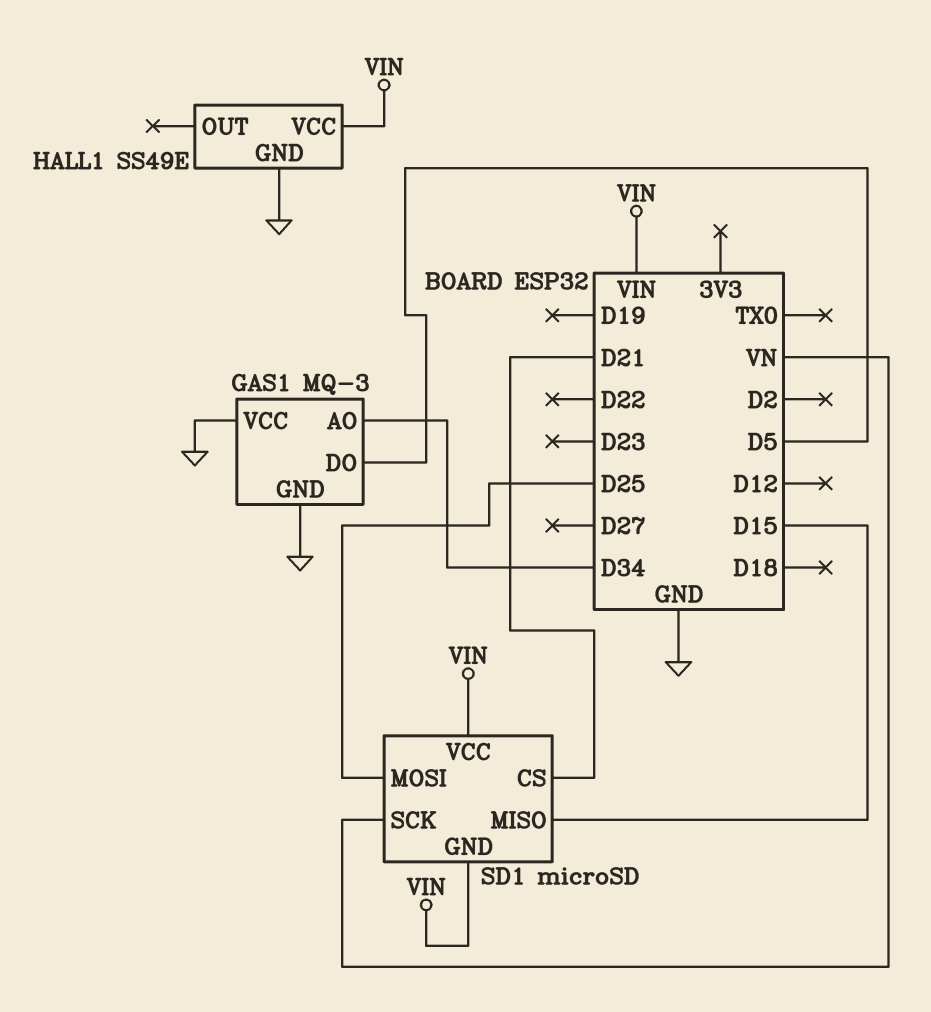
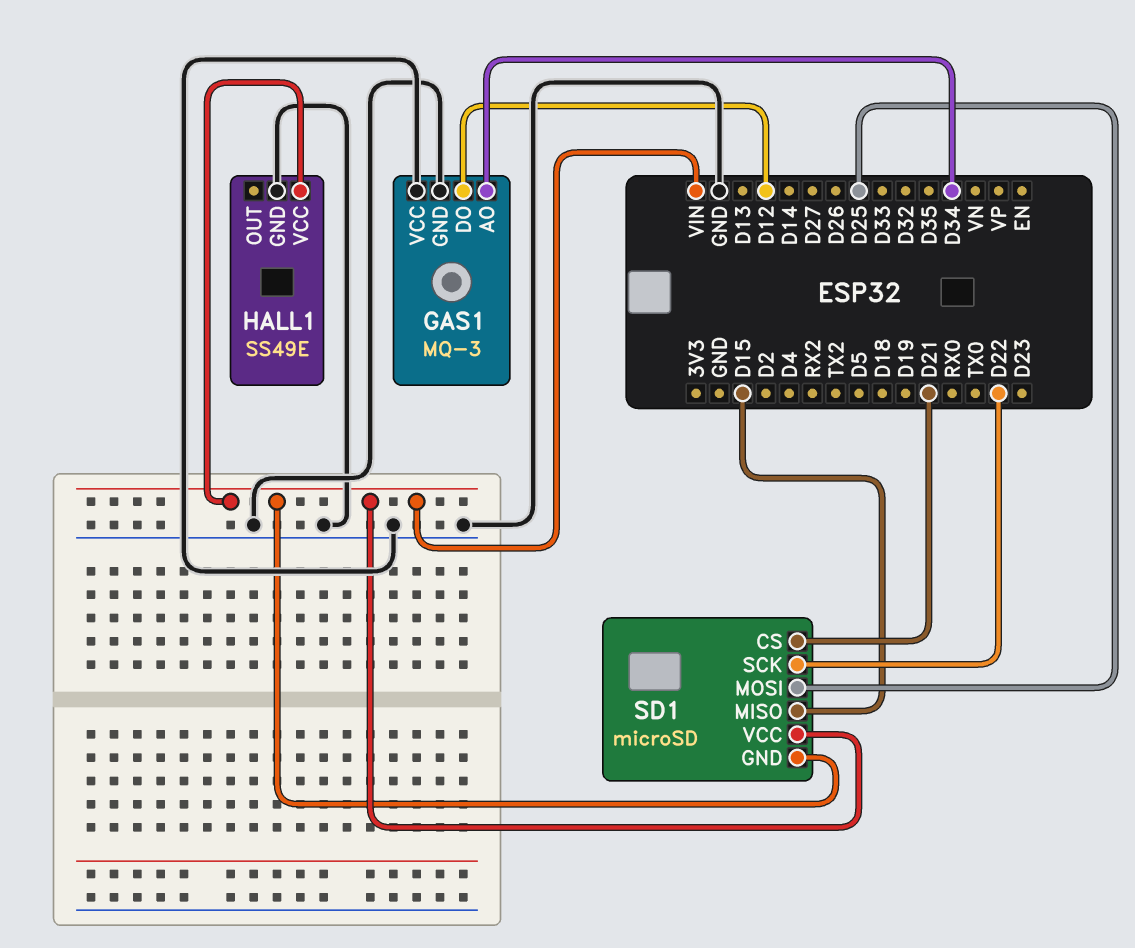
GAS1 pin DO: D5 -> D12
SD1 pin SCK: VN -> D22

